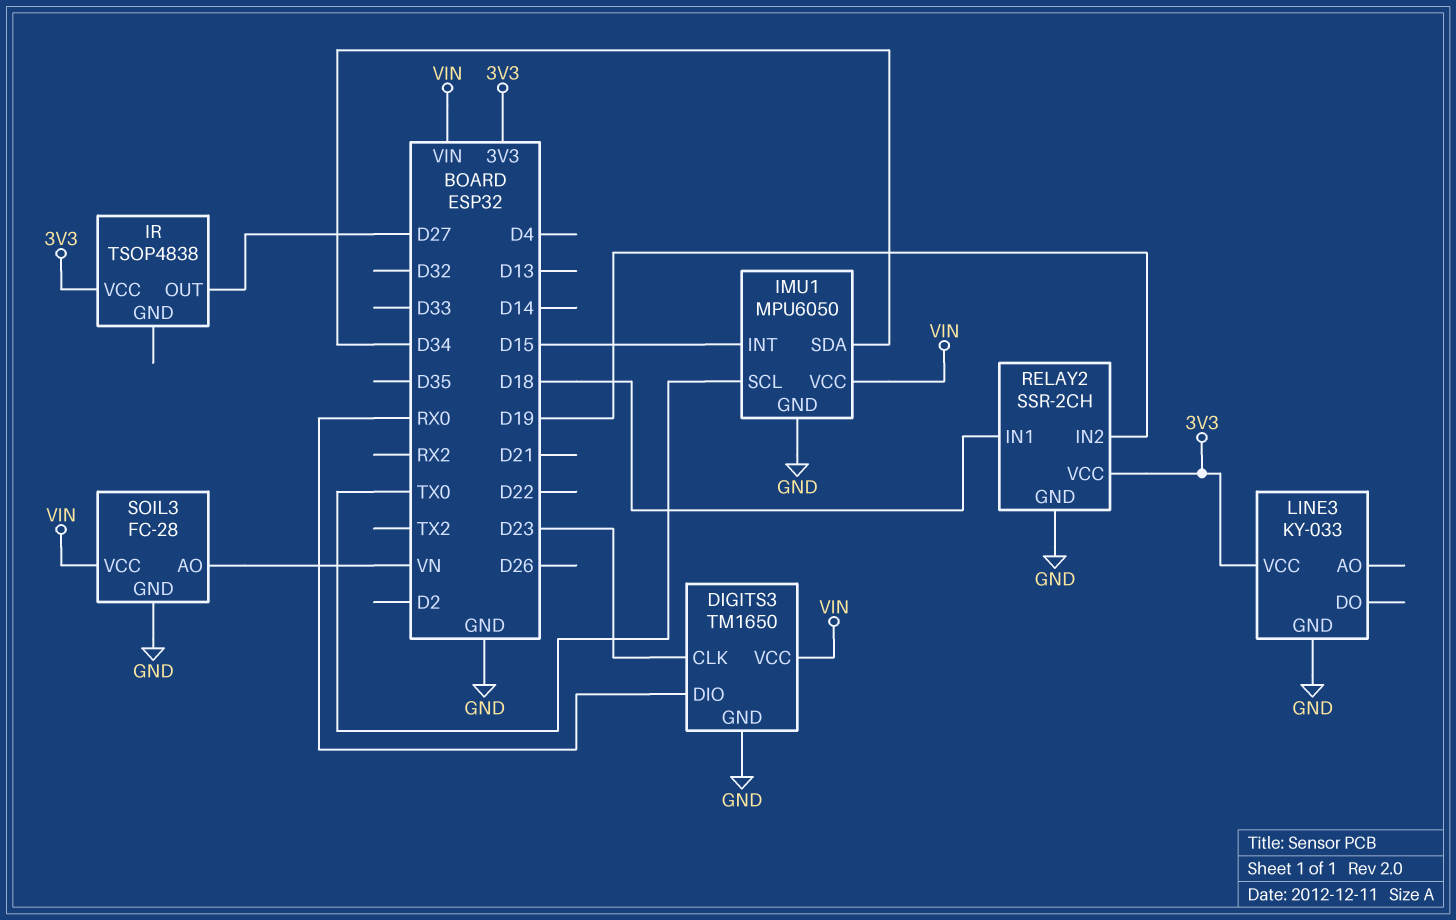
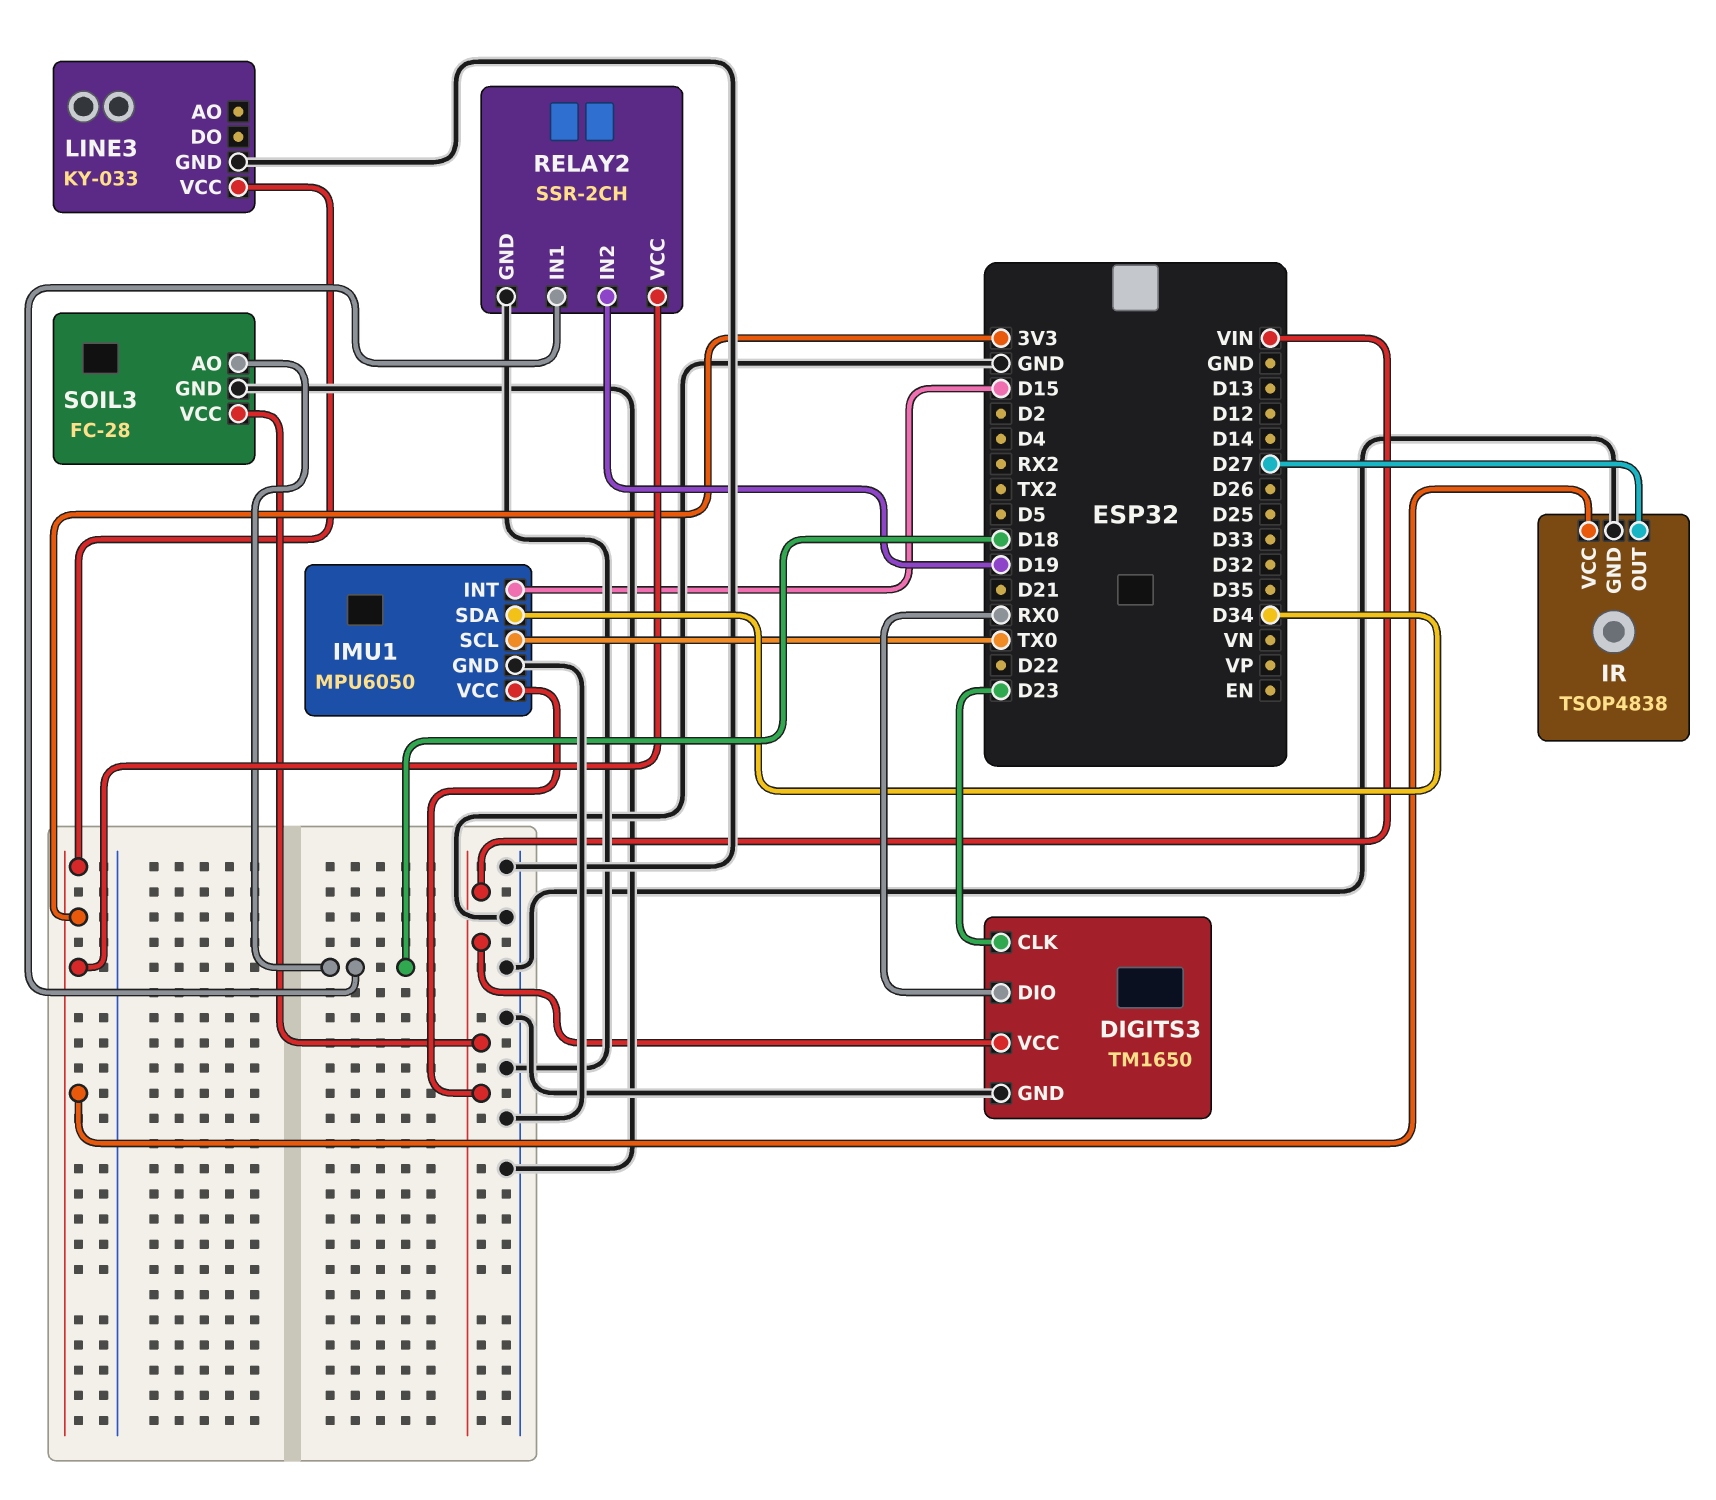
IR pin GND: none -> GND
SOIL3 pin AO: VN -> D18

